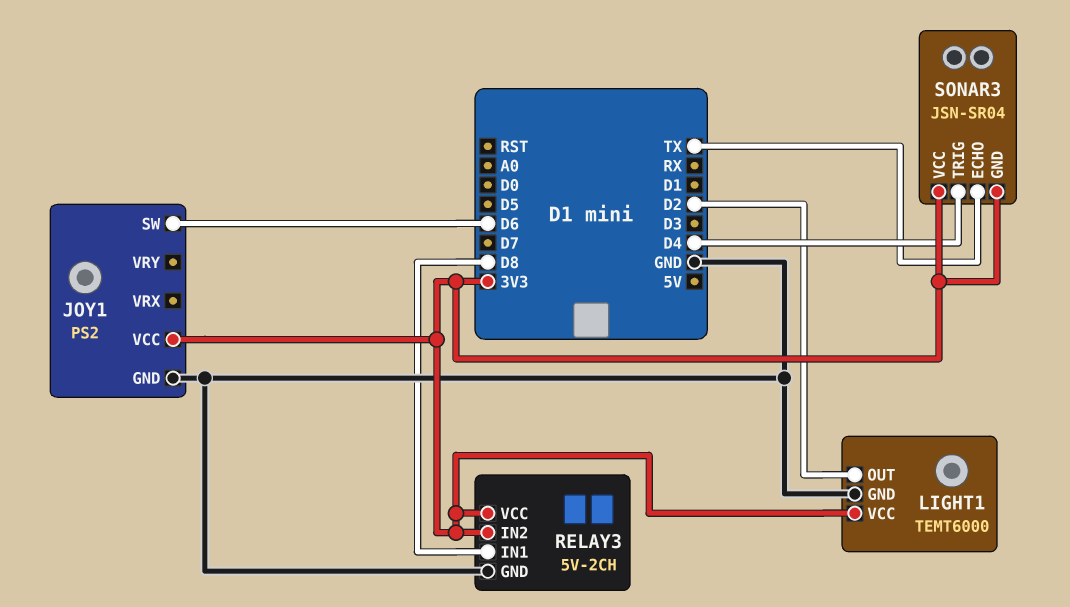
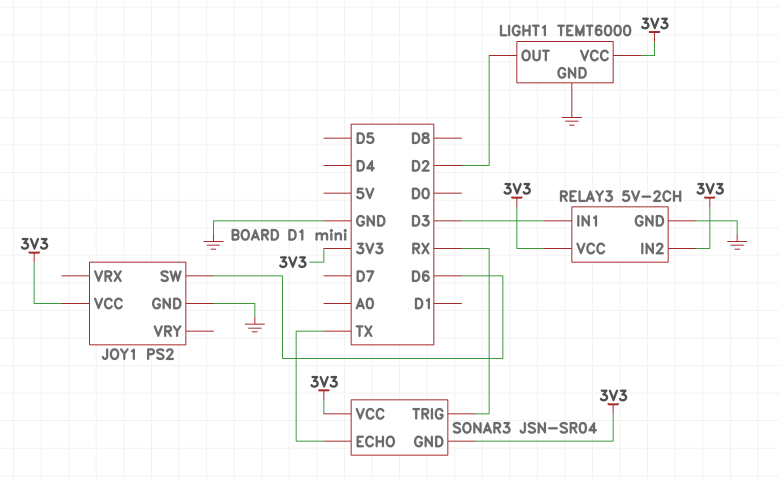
RELAY3 pin IN1: D8 -> D3
SONAR3 pin TRIG: D4 -> RX

